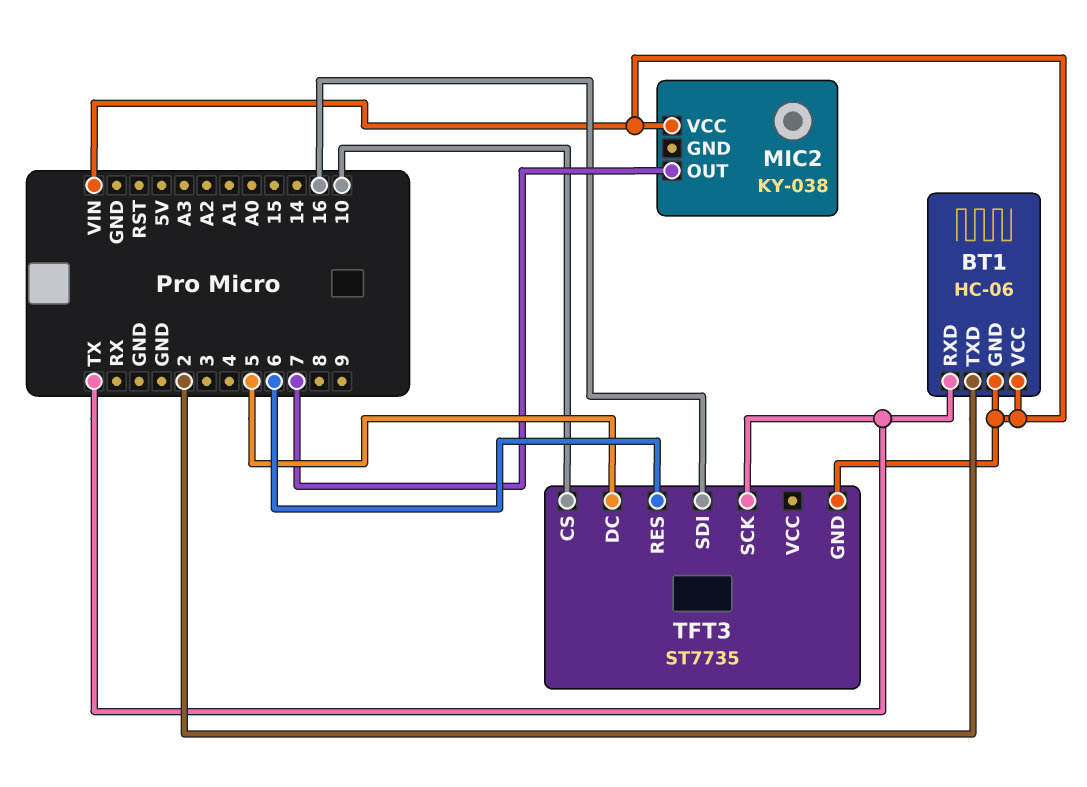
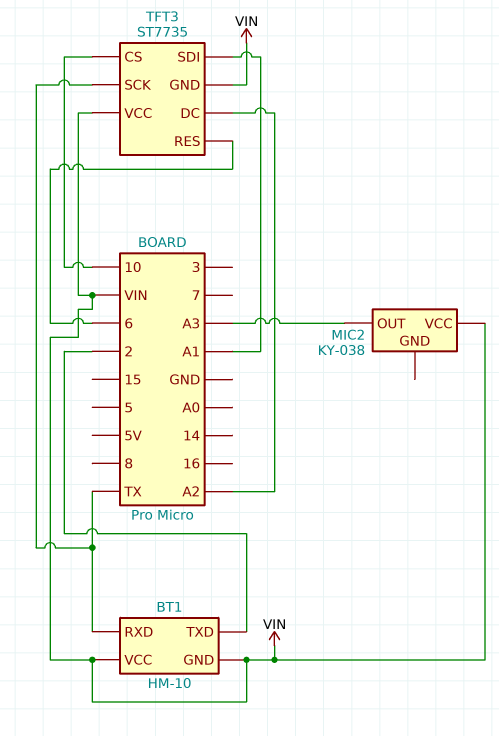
BT1: HC-06 -> HM-10
MIC2 pin OUT: 7 -> A3
TFT3 pin DC: 5 -> A2
TFT3 pin SDI: 16 -> A1
TFT3 pin VCC: none -> VIN

